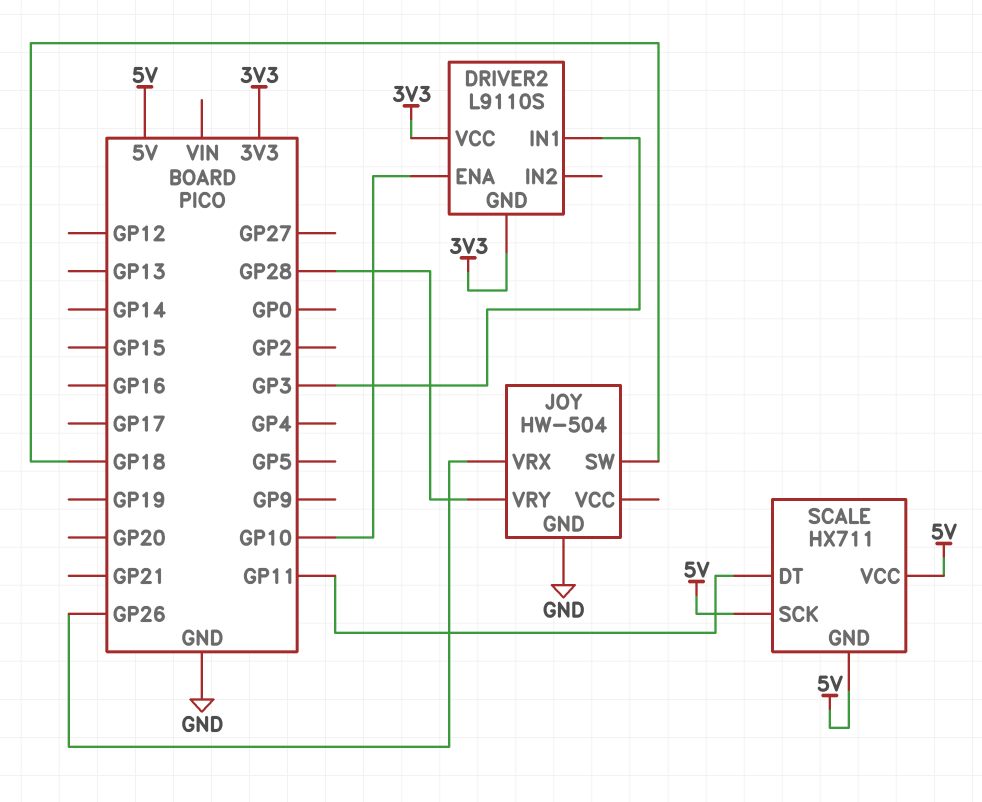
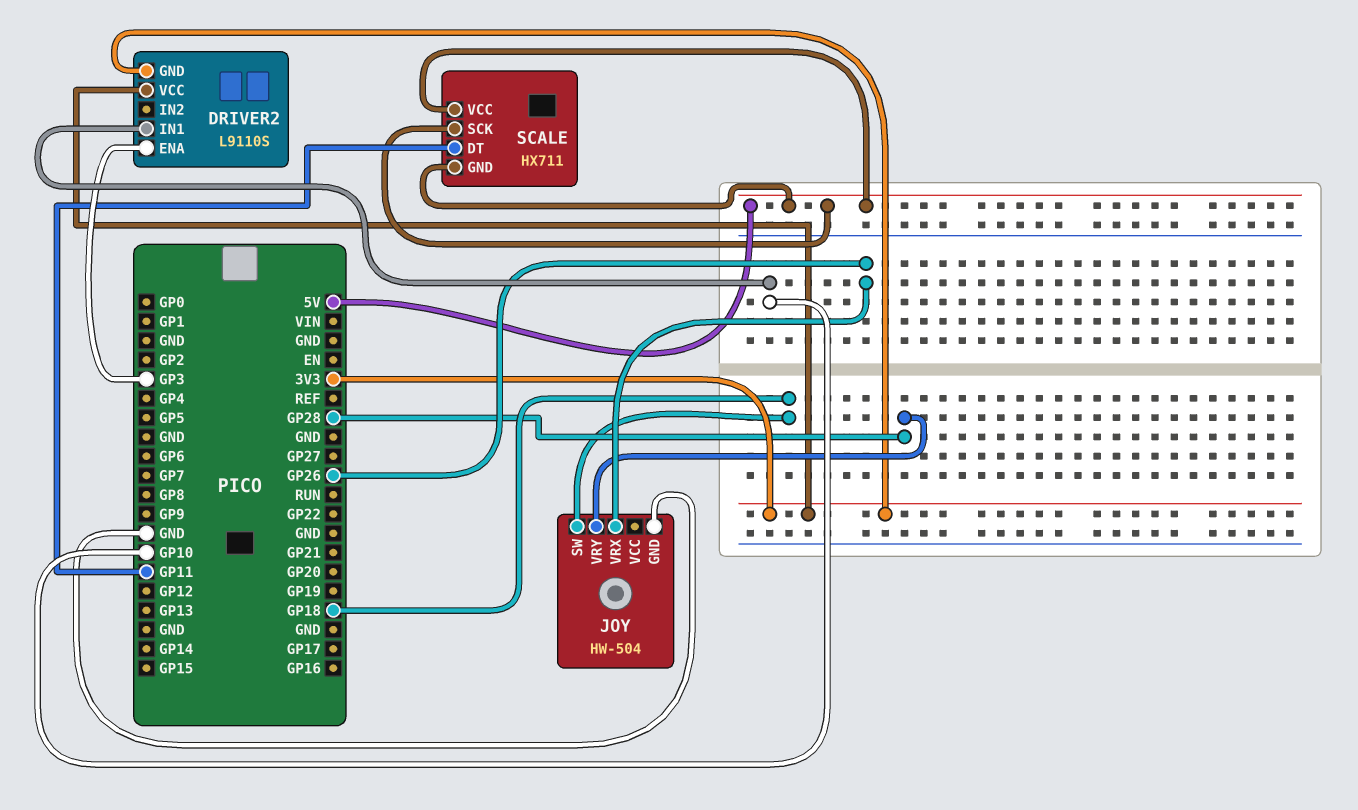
DRIVER2 pin ENA: GP10 -> GP3
DRIVER2 pin IN1: GP3 -> GP10

